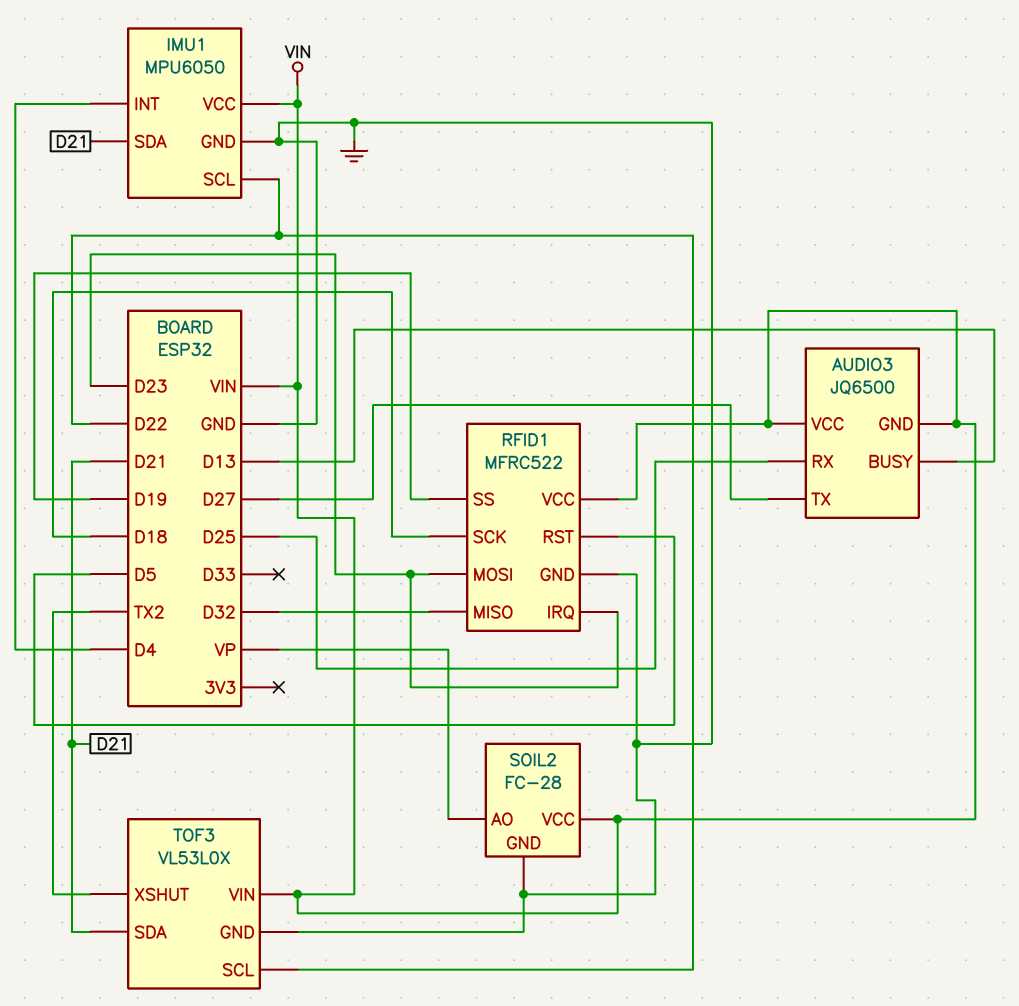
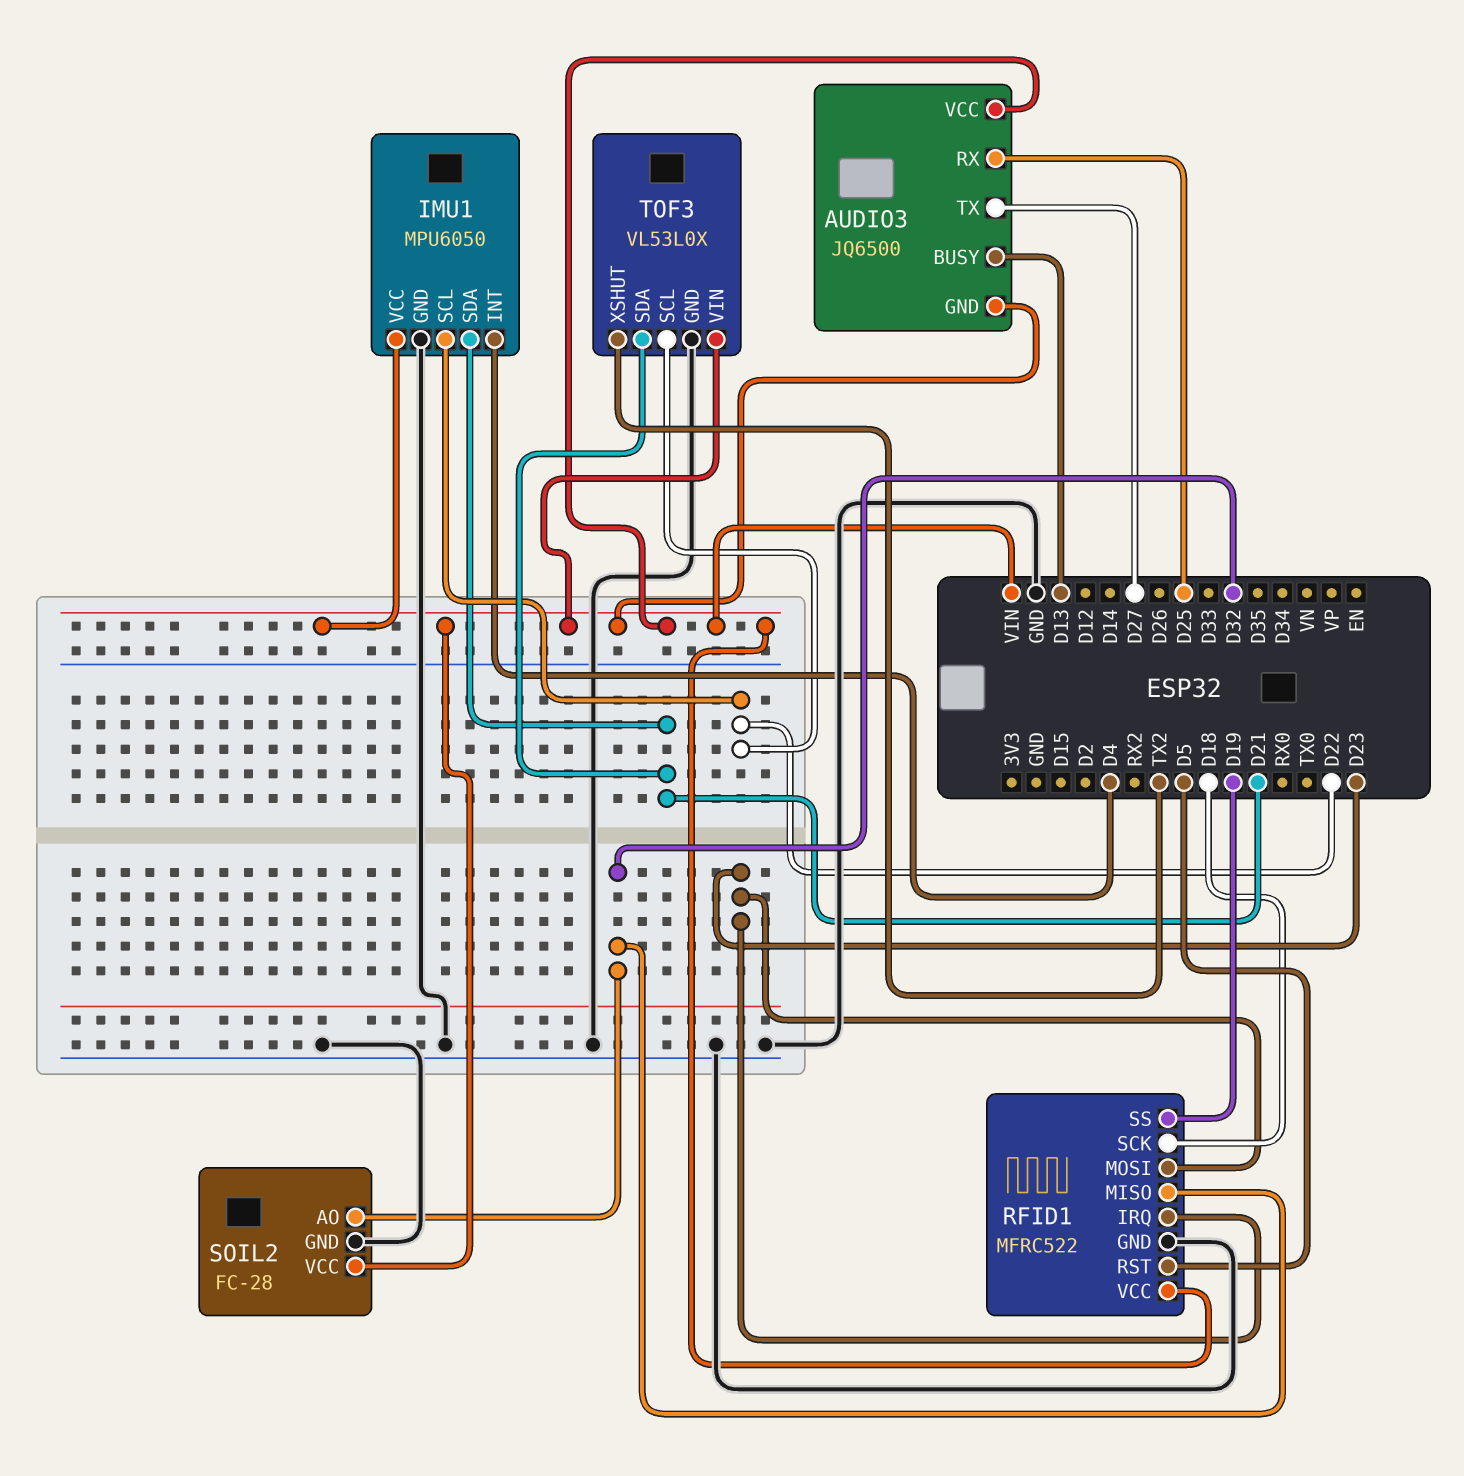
SOIL2 pin AO: VP -> D32

